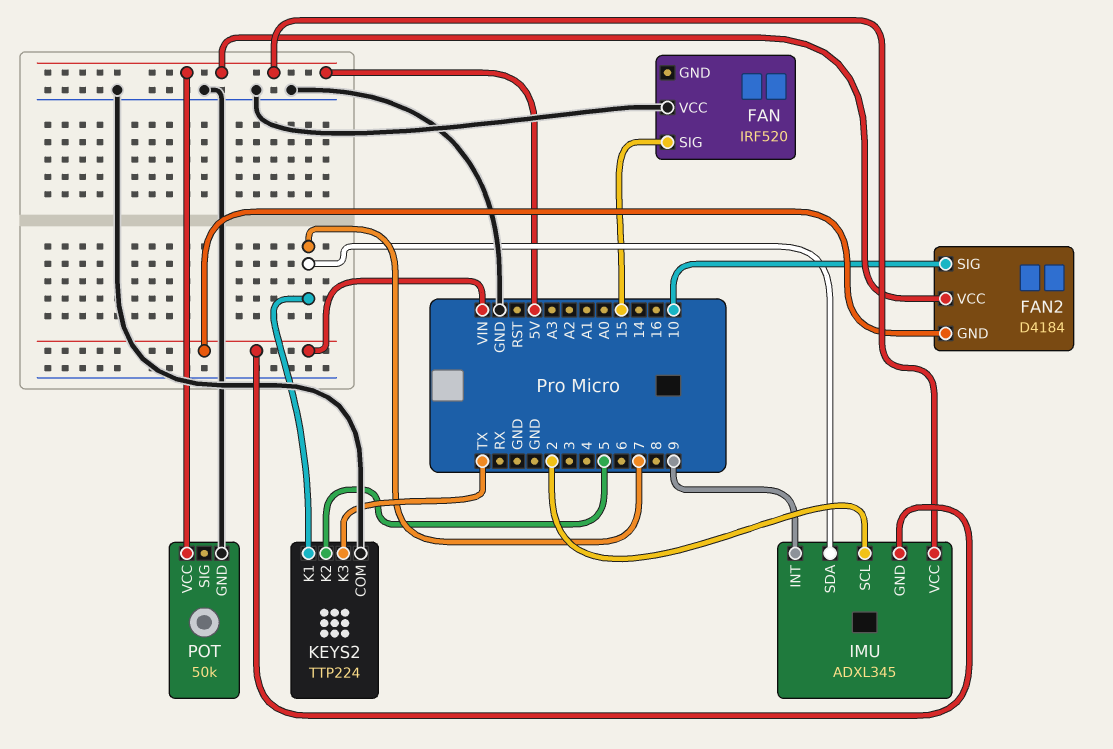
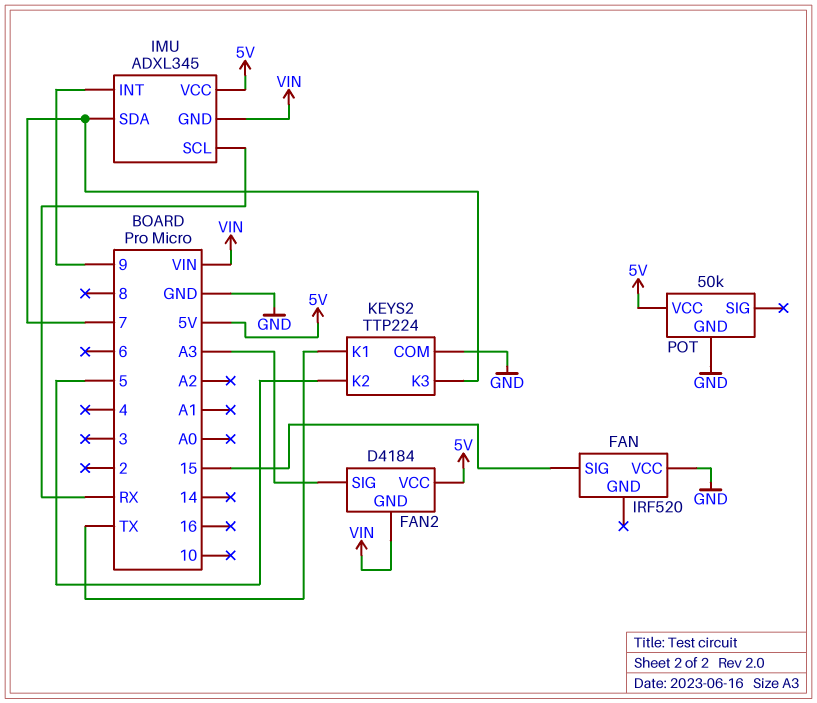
FAN2 pin SIG: 10 -> A3
IMU pin SCL: 2 -> RX
KEYS2 pin K1: 7 -> TX
KEYS2 pin K3: TX -> 7

